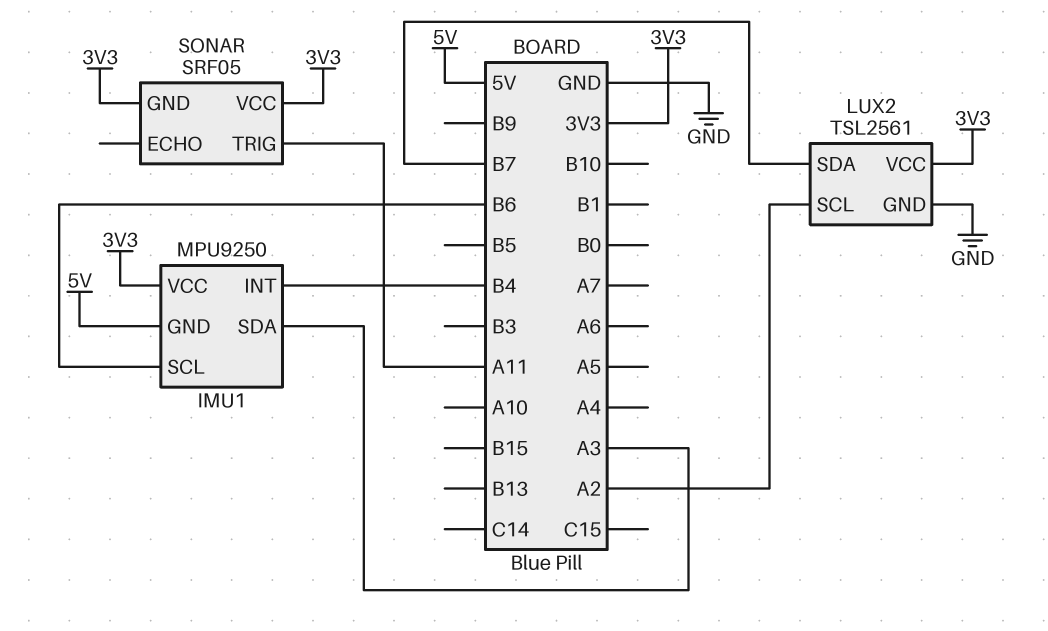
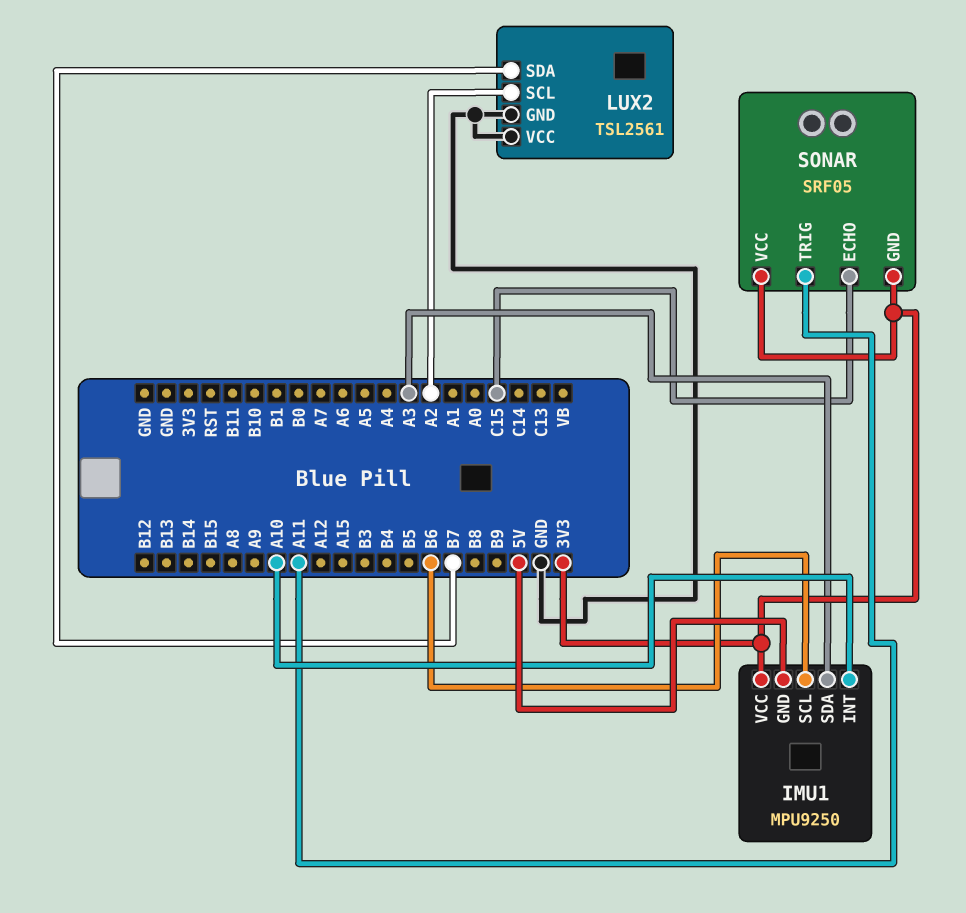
IMU1 pin INT: B4 -> A10
LUX2 pin VCC: 3V3 -> GND
SONAR pin ECHO: none -> C15

